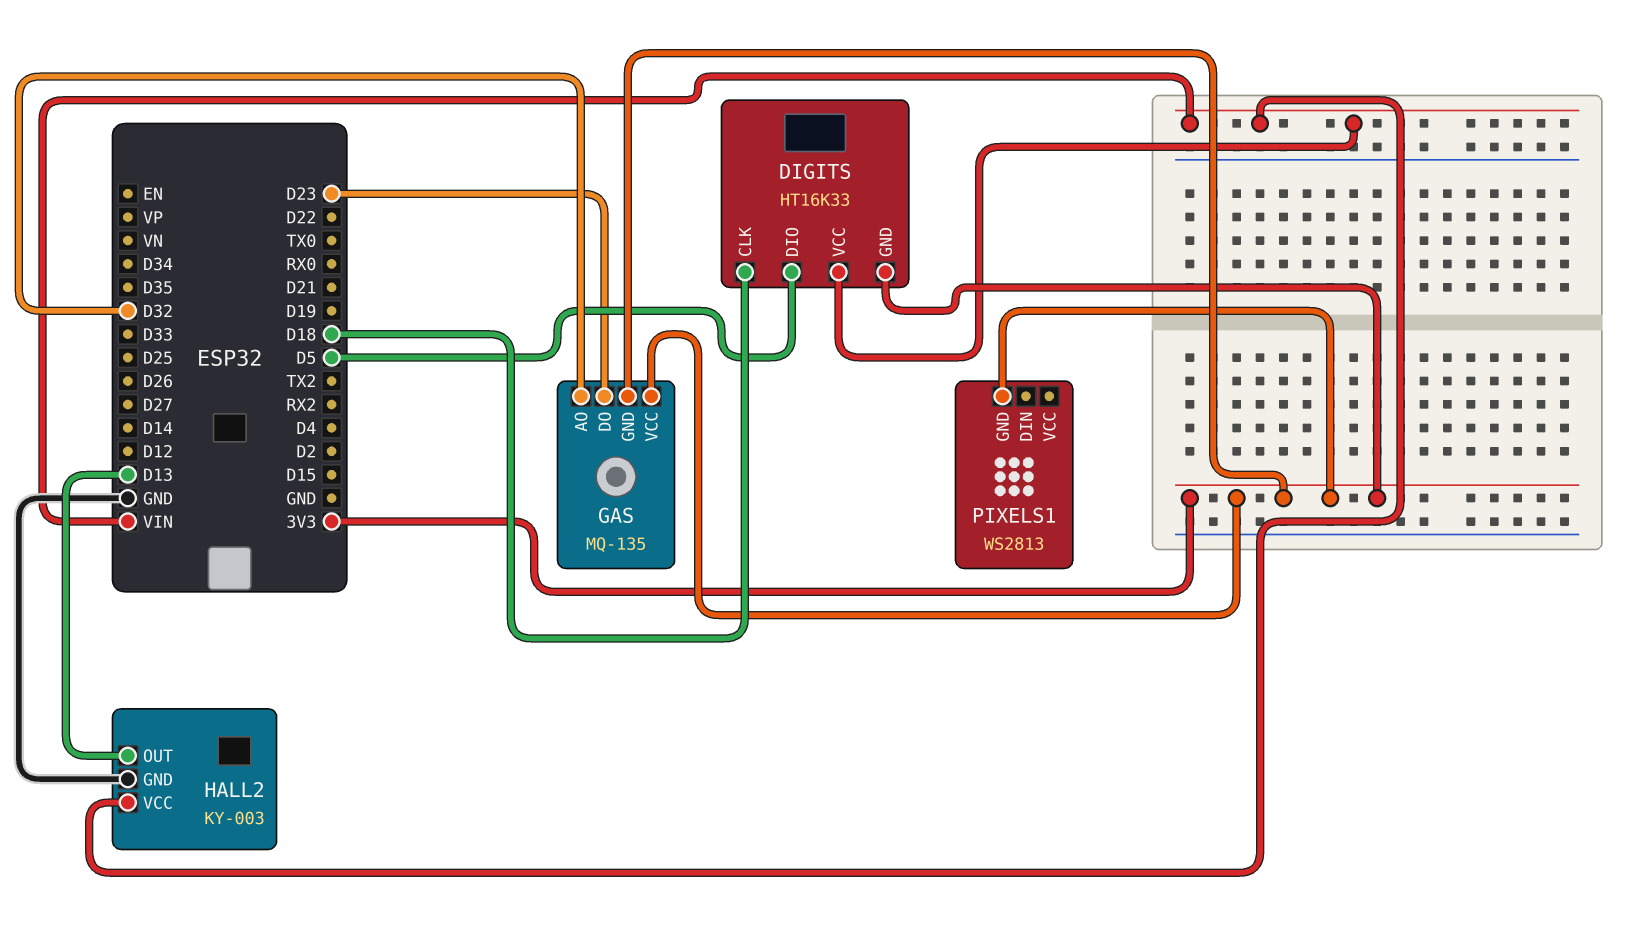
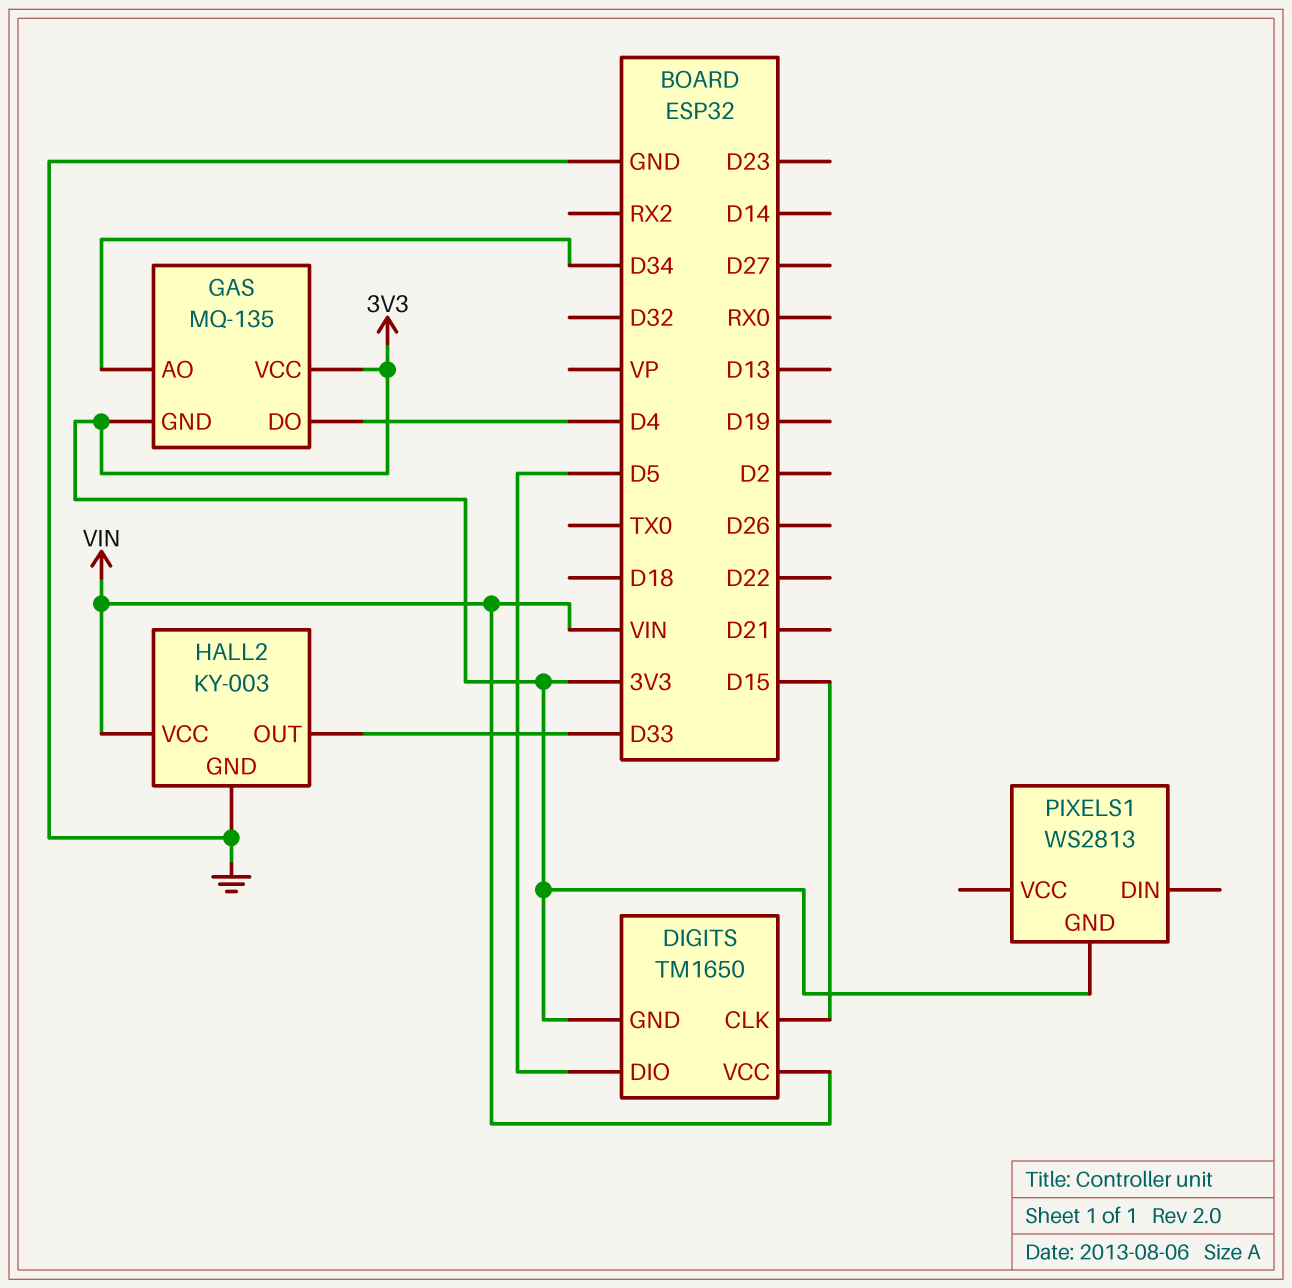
DIGITS: HT16K33 -> TM1650
DIGITS pin CLK: D18 -> D15
GAS pin AO: D32 -> D34
GAS pin DO: D23 -> D4
HALL2 pin OUT: D13 -> D33

